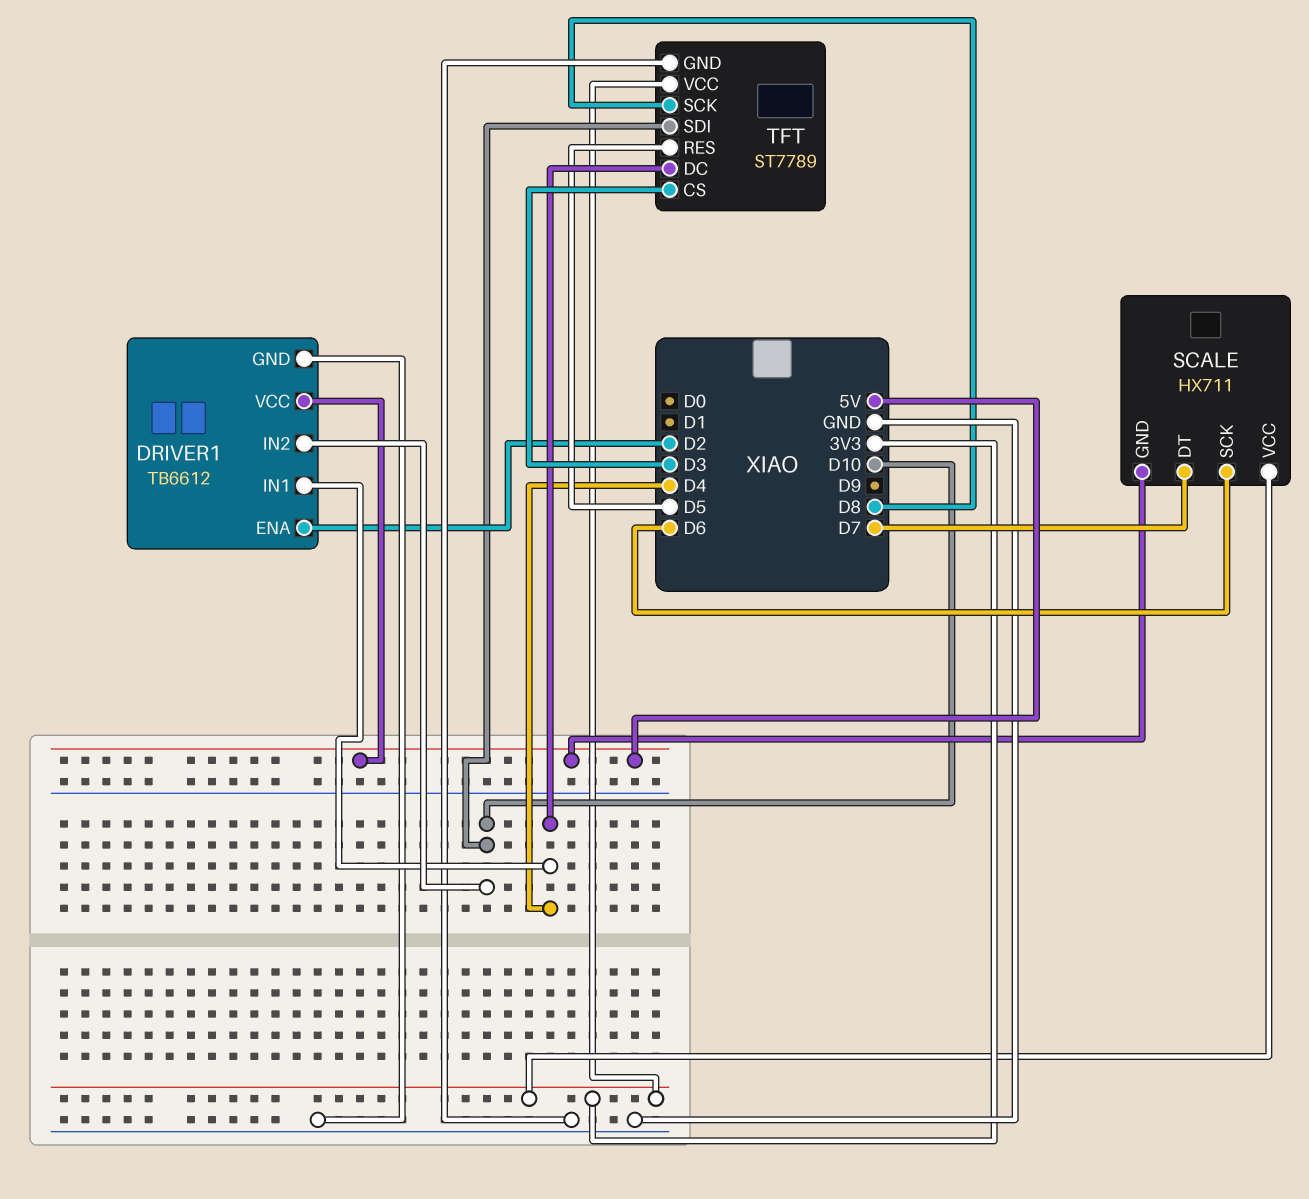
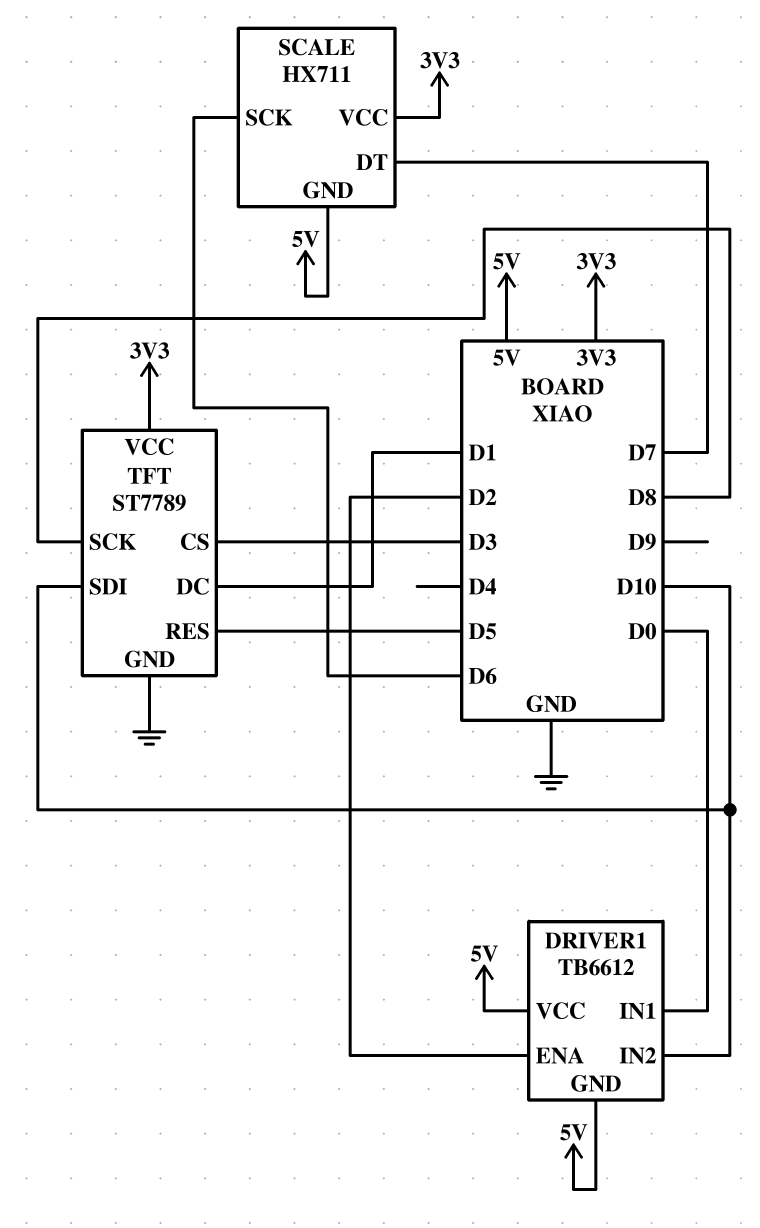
DRIVER1 pin GND: GND -> 5V
DRIVER1 pin IN1: D4 -> D0
TFT pin DC: D4 -> D1

